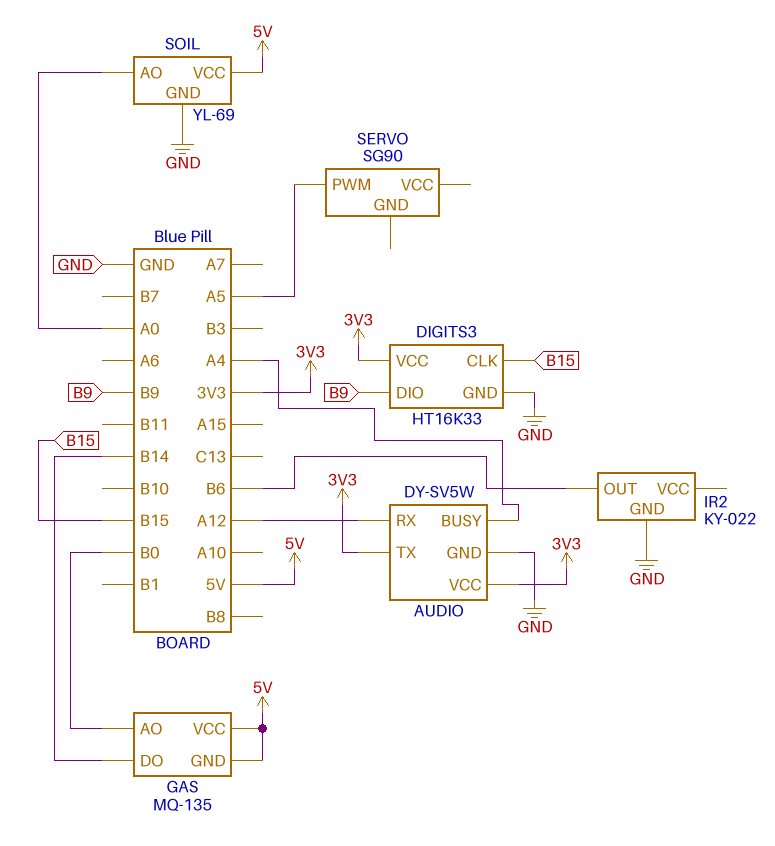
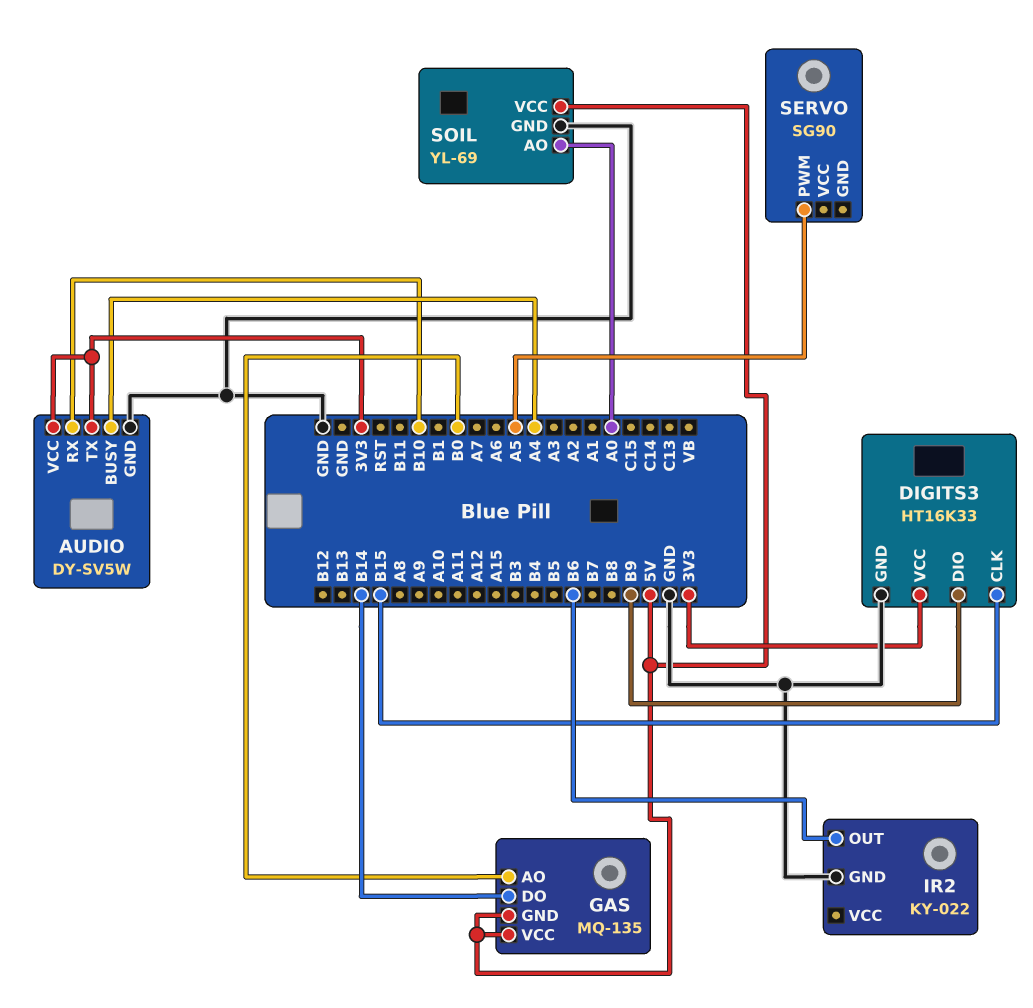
AUDIO pin RX: A12 -> B10

